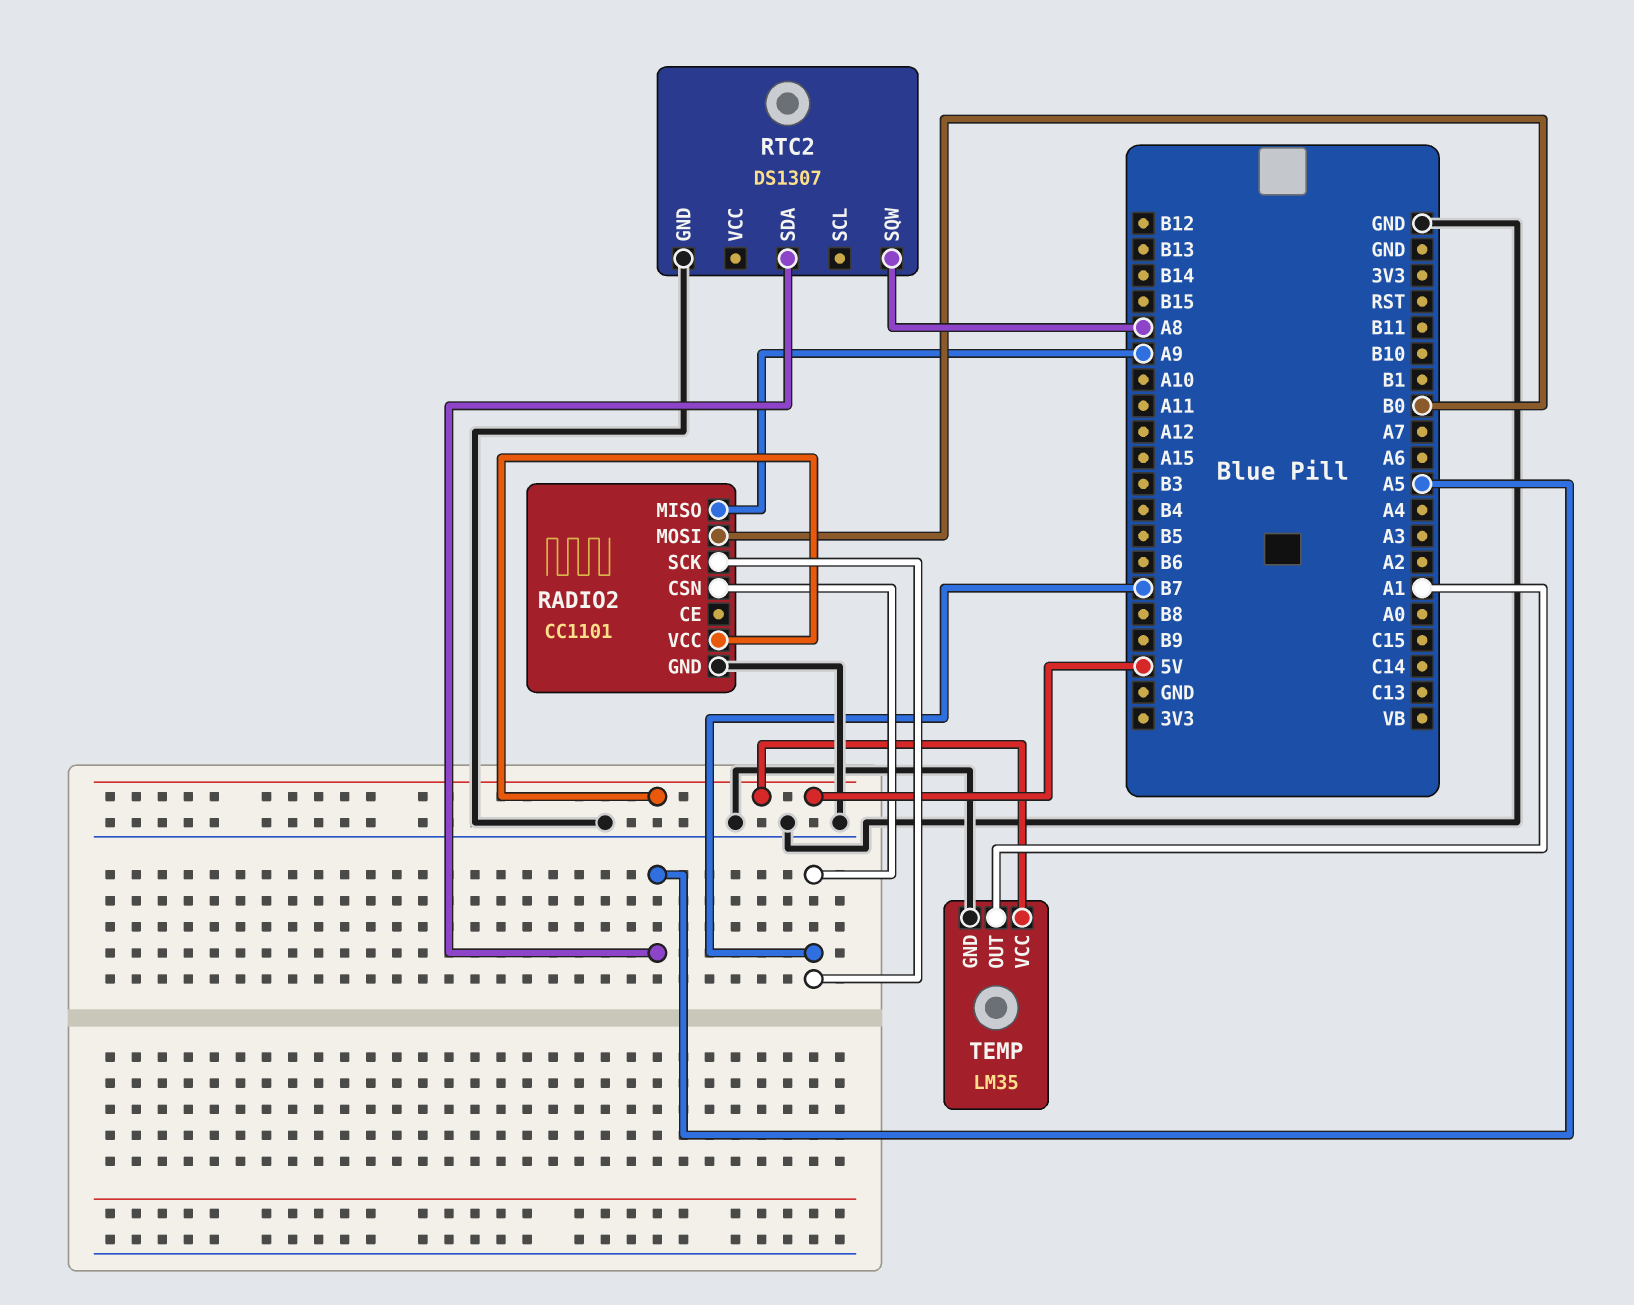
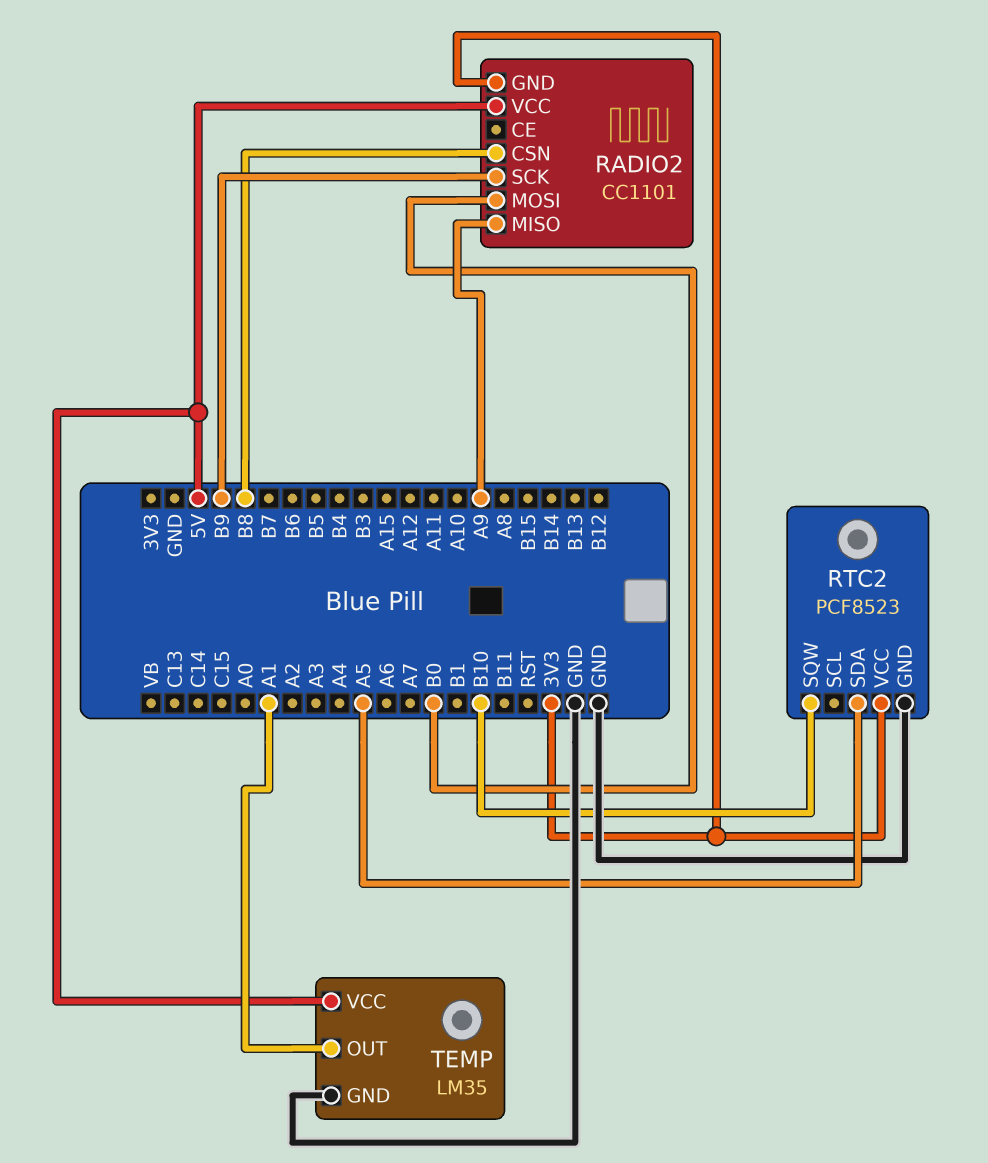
RADIO2 pin CSN: B7 -> B8
RADIO2 pin GND: GND -> 3V3
RADIO2 pin SCK: B7 -> B9
RTC2: DS1307 -> PCF8523
RTC2 pin SQW: A8 -> B10
RTC2 pin VCC: none -> 3V3

